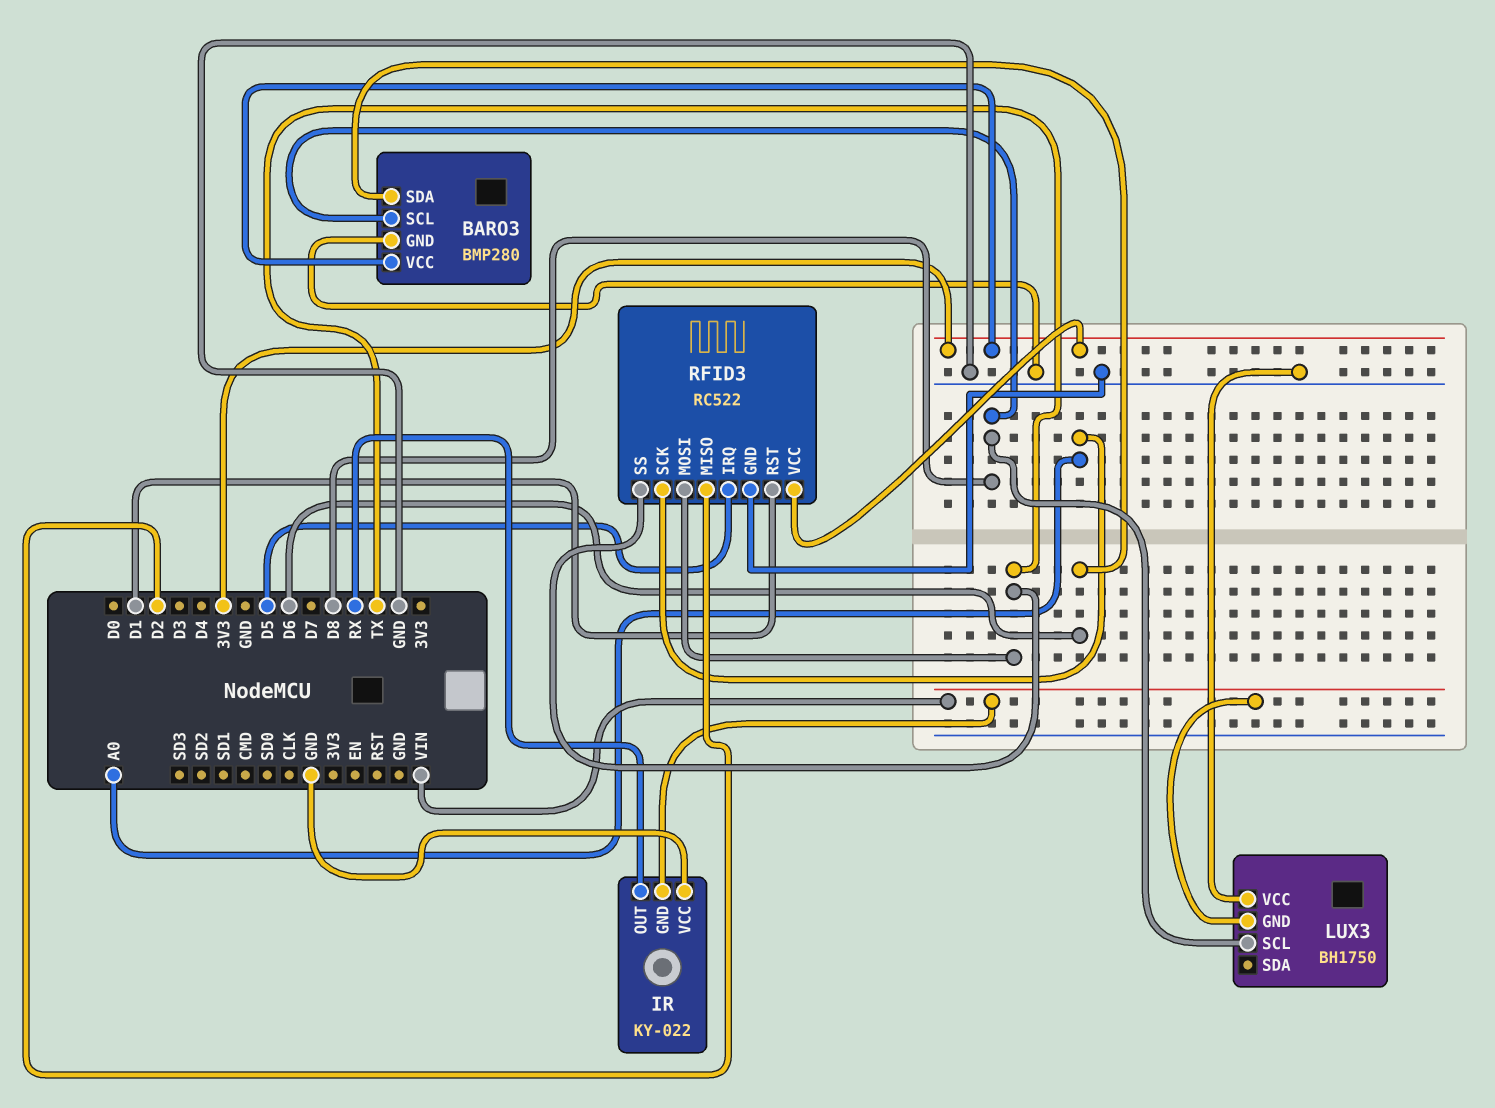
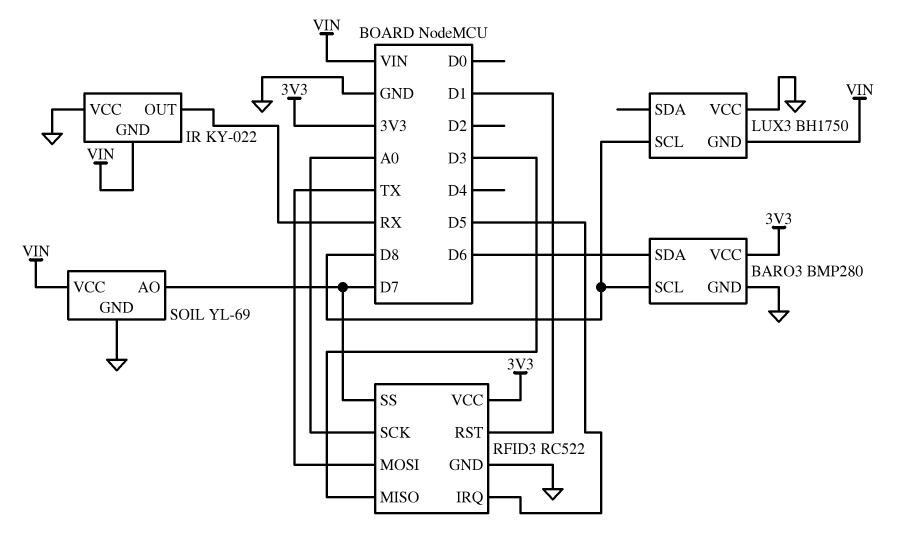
RFID3 pin MISO: D2 -> D3
RFID3 pin SS: TX -> D7
SOIL: none -> YL-69
SOIL pin AO: none -> D7
SOIL pin GND: none -> GND
SOIL pin VCC: none -> VIN

